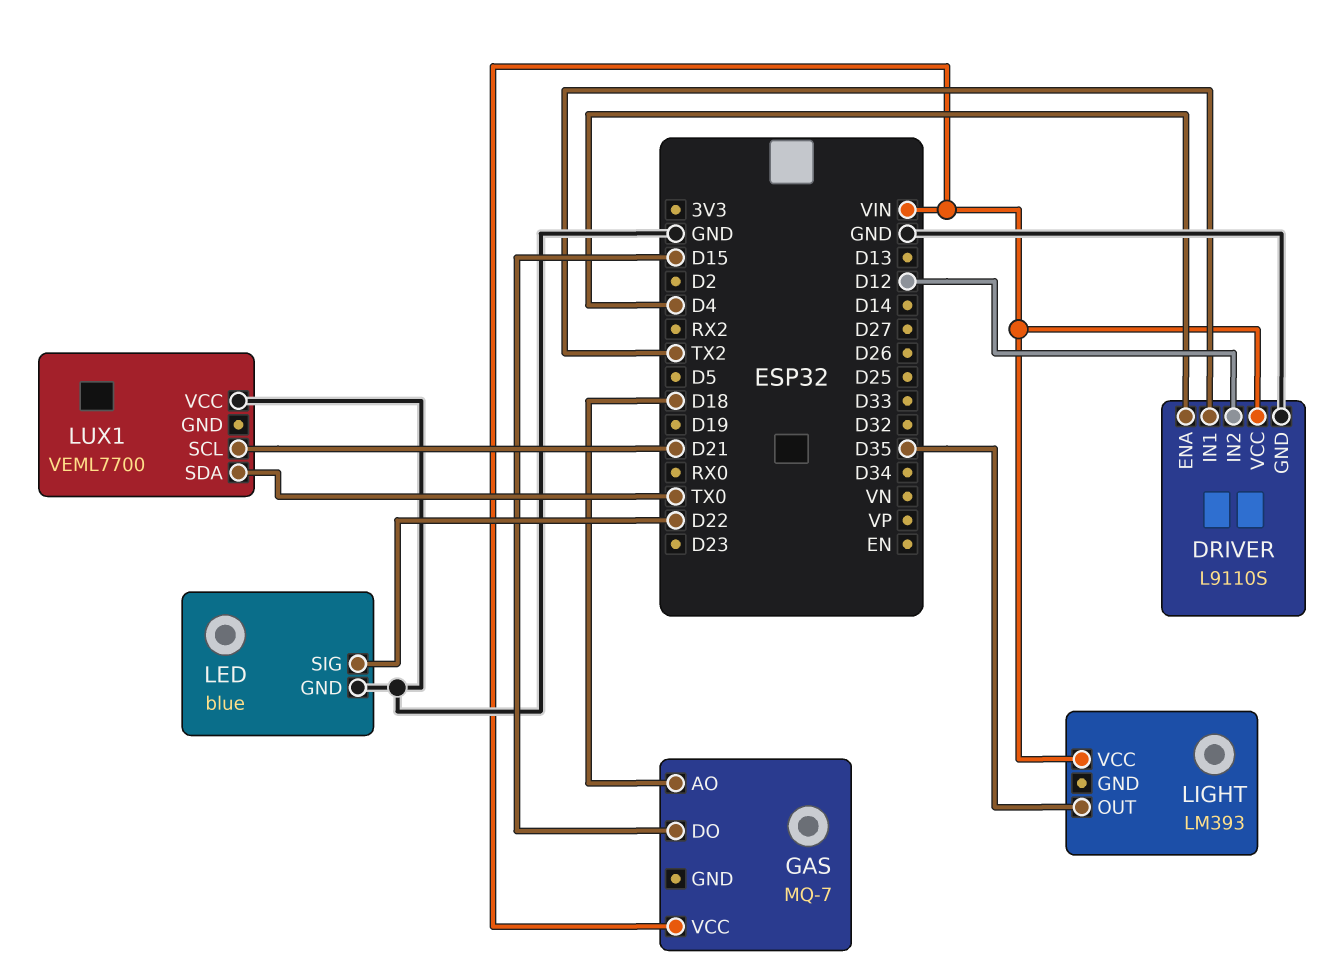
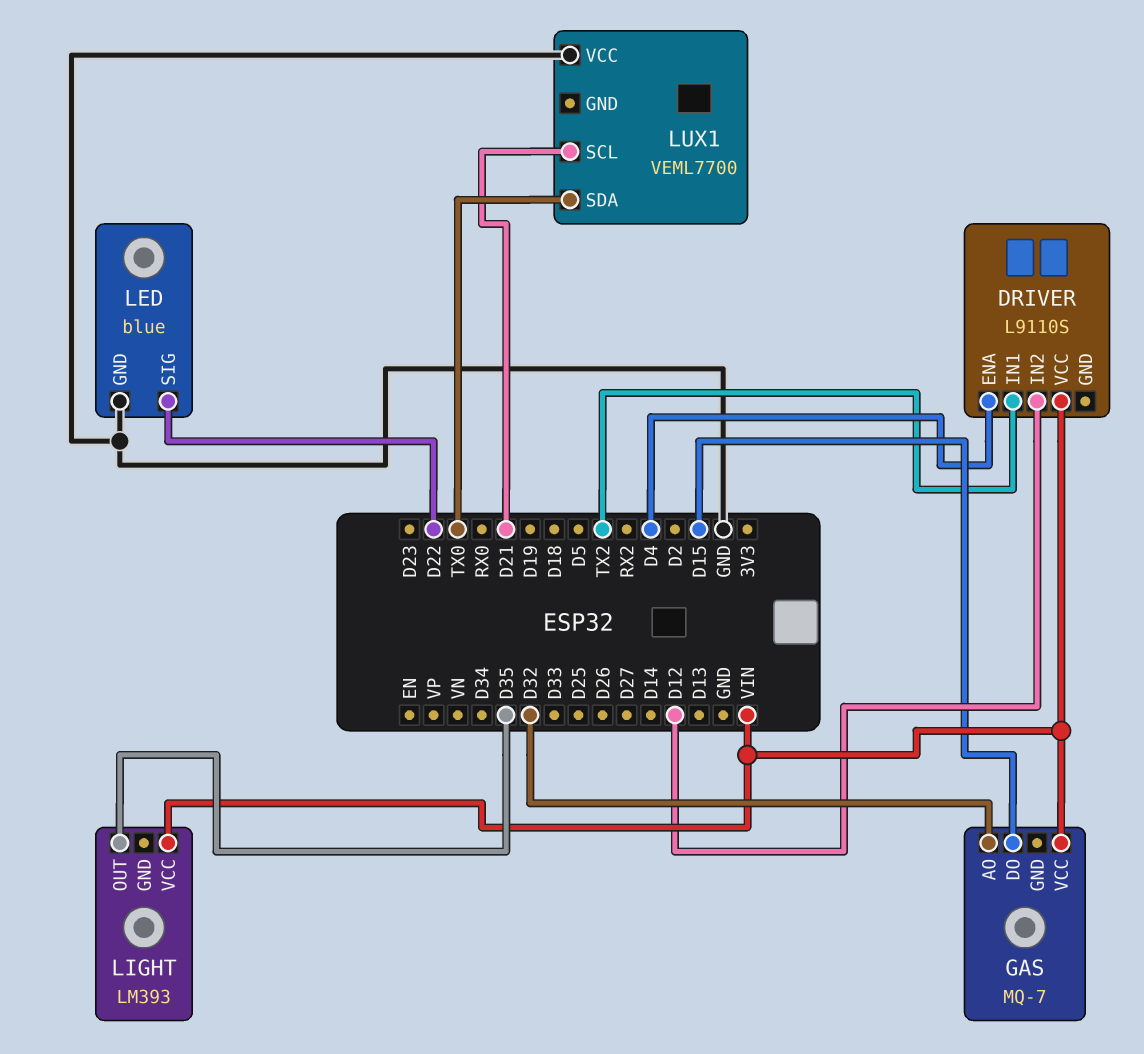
DRIVER pin GND: GND -> none
GAS pin AO: D18 -> D32

